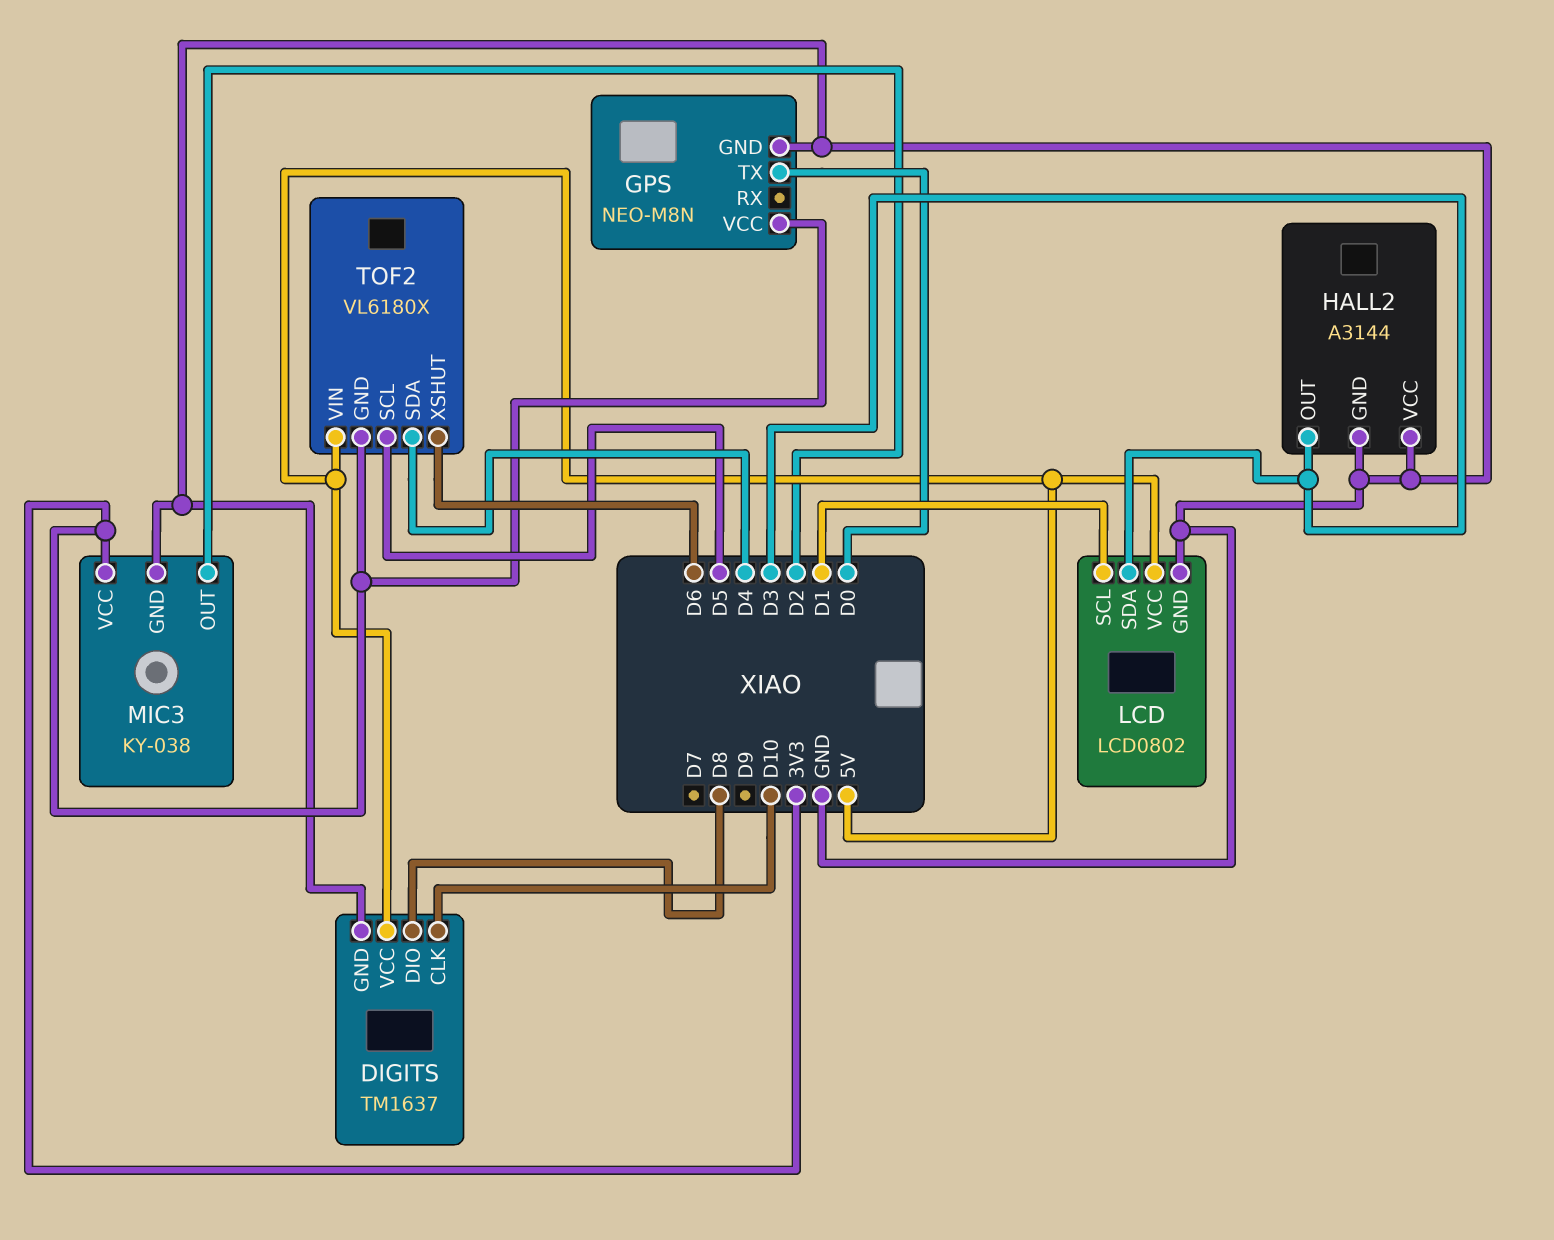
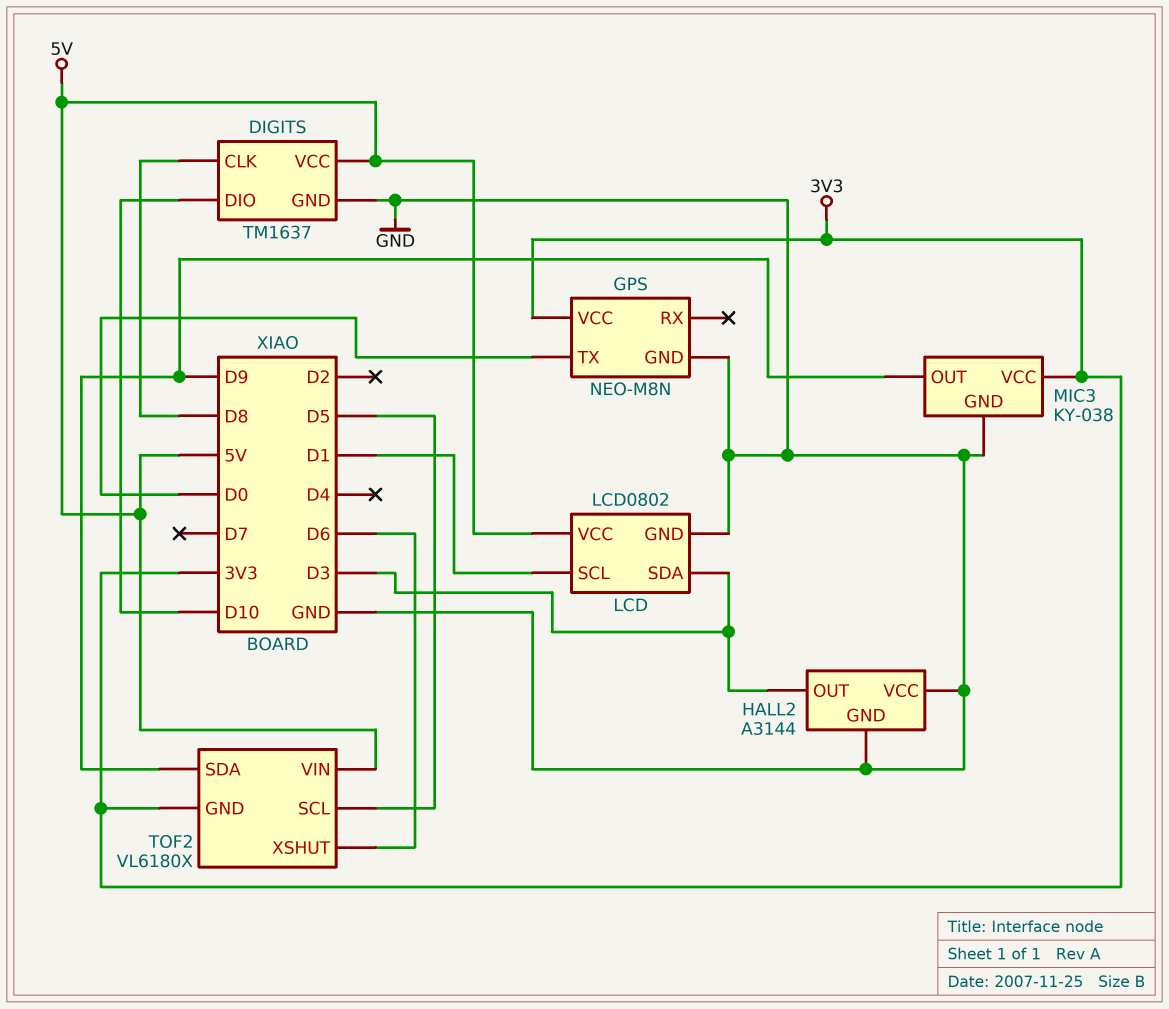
DIGITS pin CLK: D10 -> D8
DIGITS pin DIO: D8 -> D10
MIC3 pin OUT: D2 -> D9
TOF2 pin SDA: D4 -> D9

